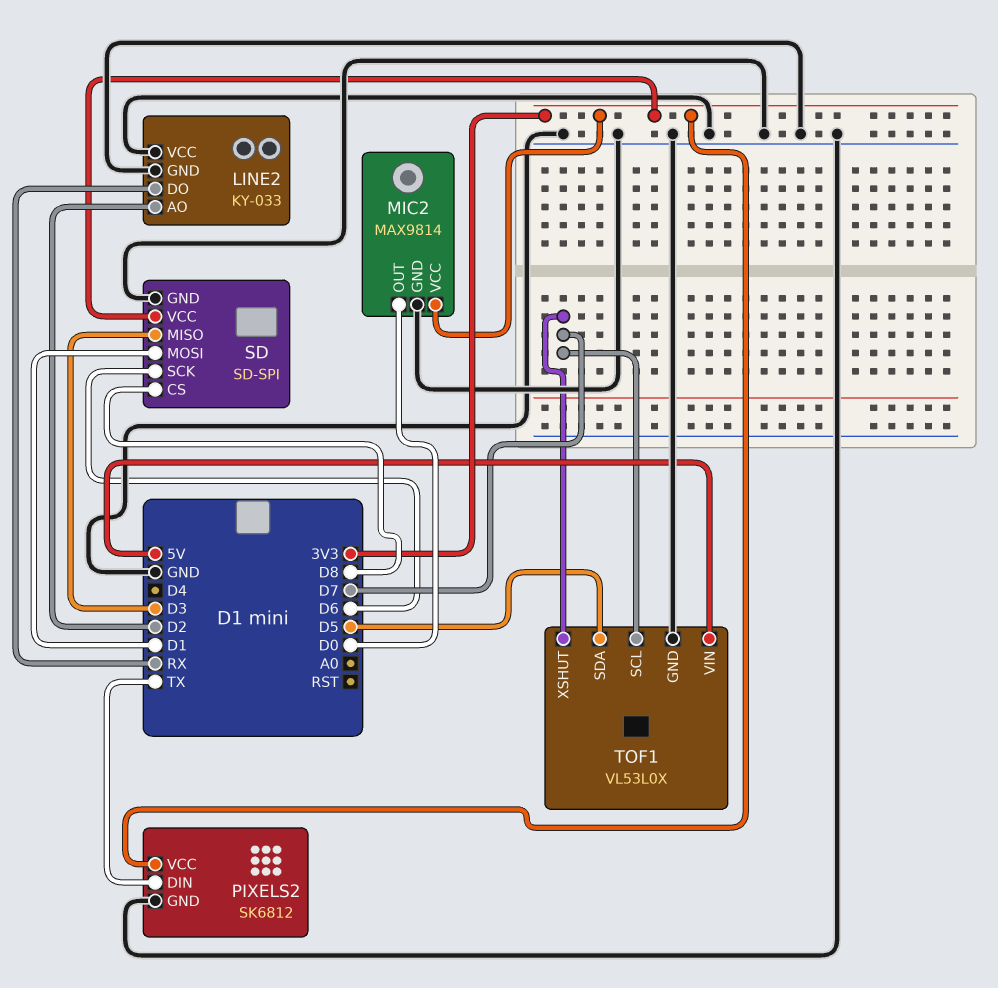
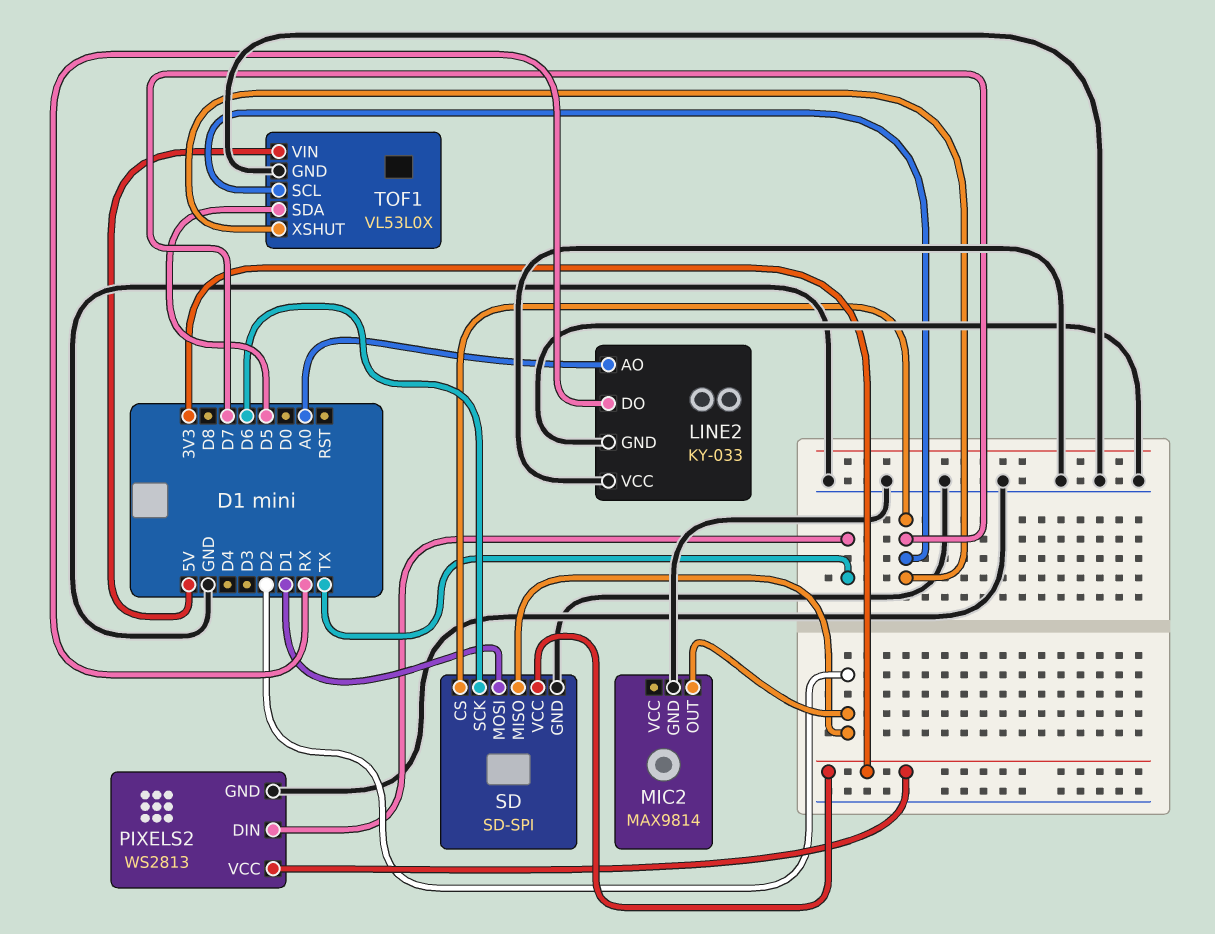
LINE2 pin AO: D2 -> A0
MIC2 pin OUT: D0 -> D2
MIC2 pin VCC: 3V3 -> none
PIXELS2: SK6812 -> WS2813
SD pin CS: D8 -> D7
SD pin MISO: D3 -> D2

